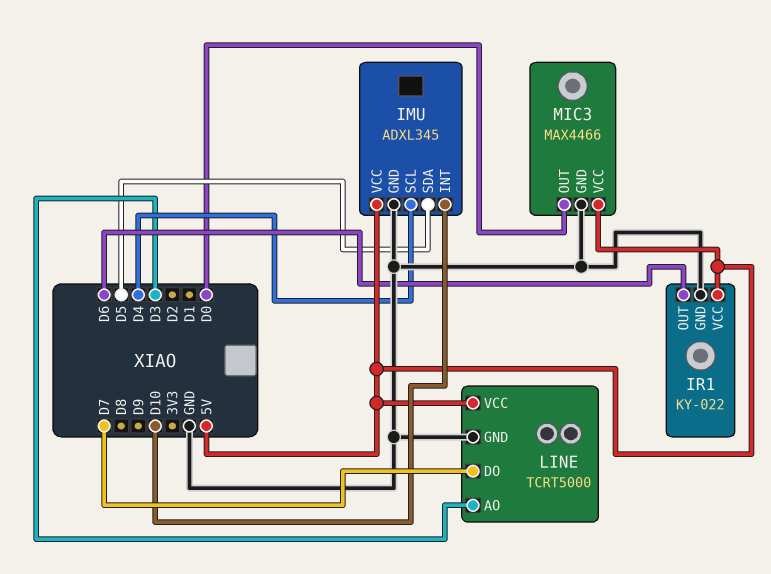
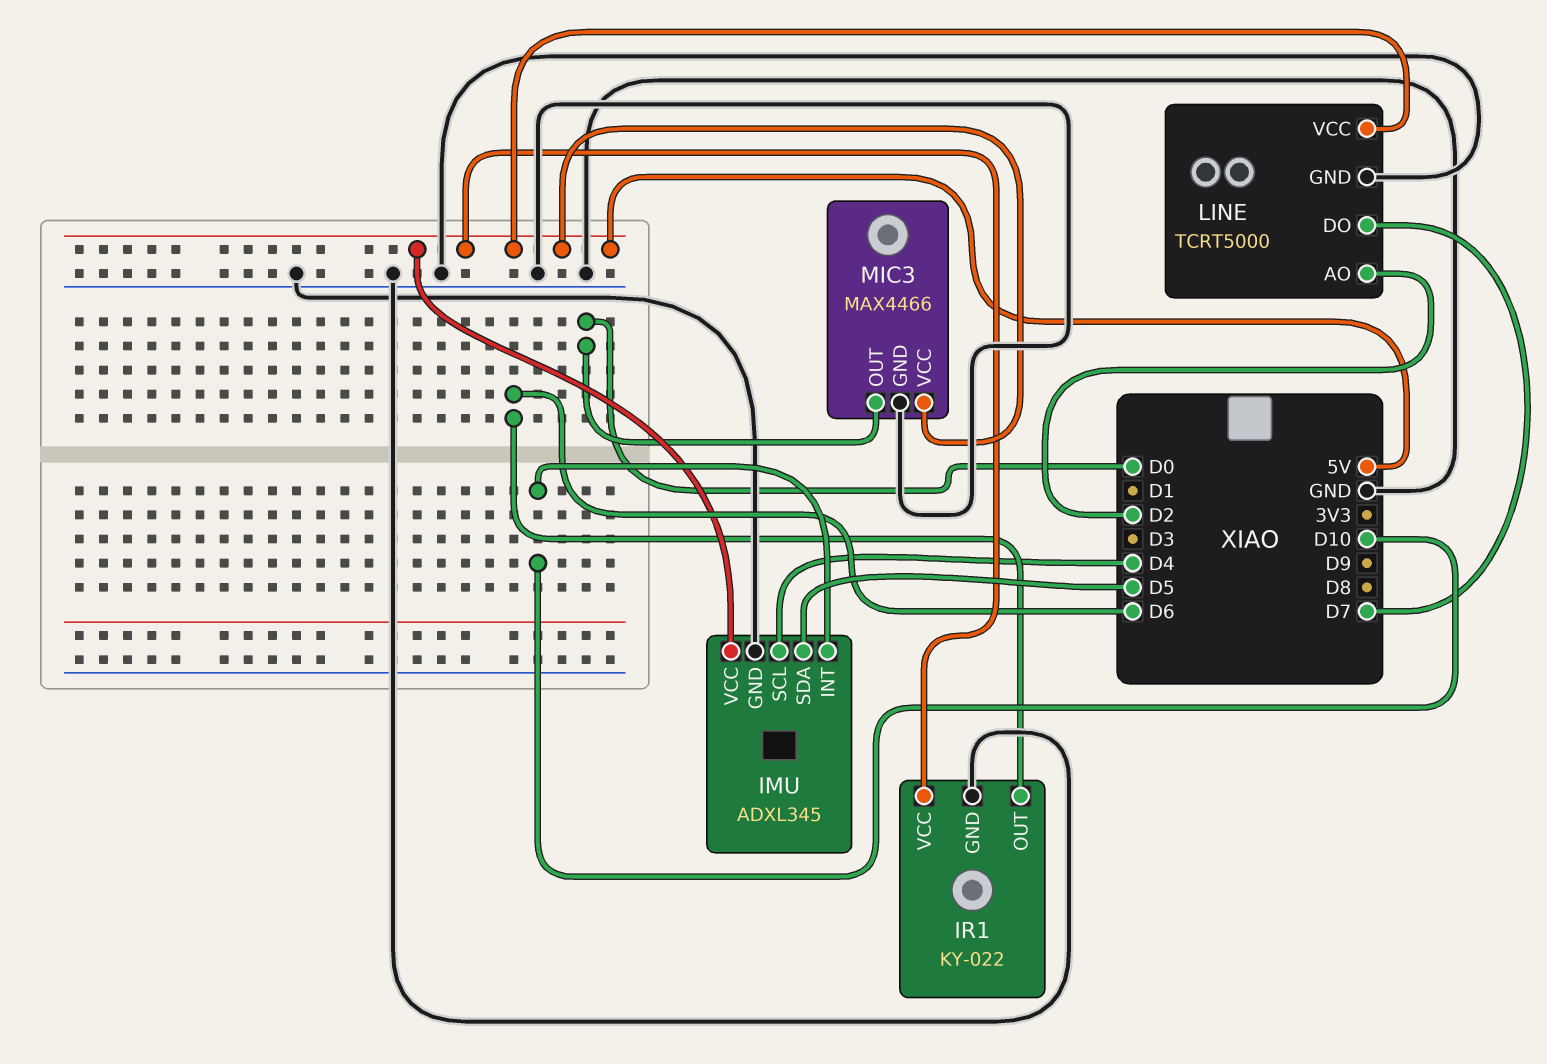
LINE pin AO: D3 -> D2

